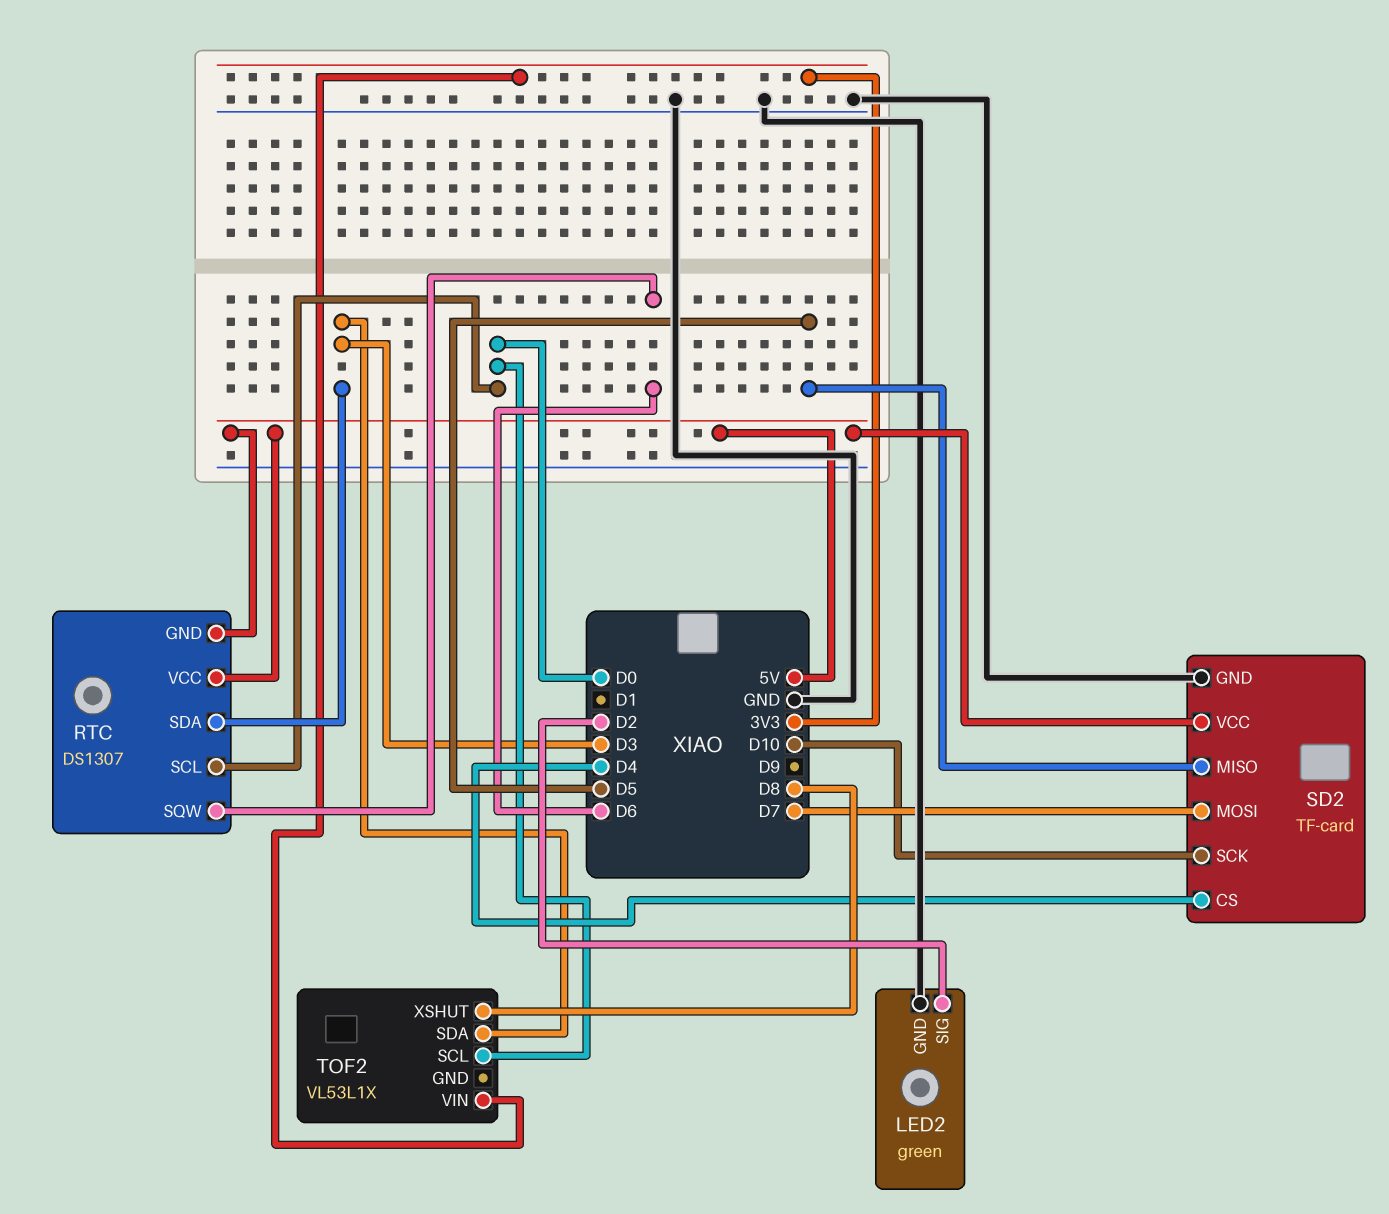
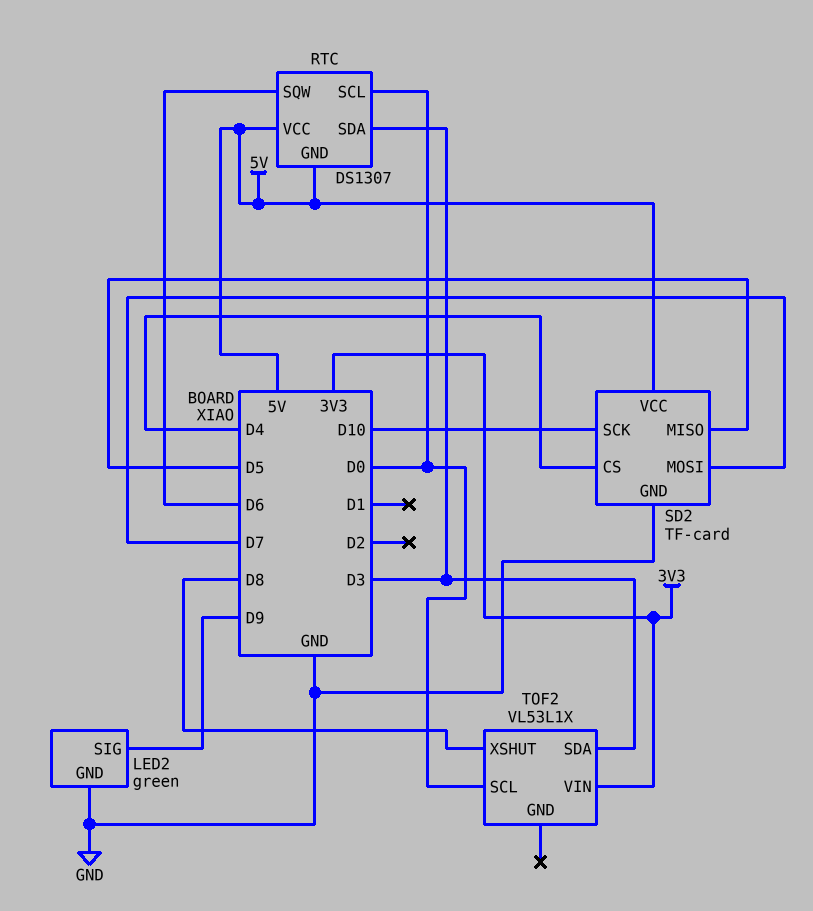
LED2 pin SIG: D2 -> D9

